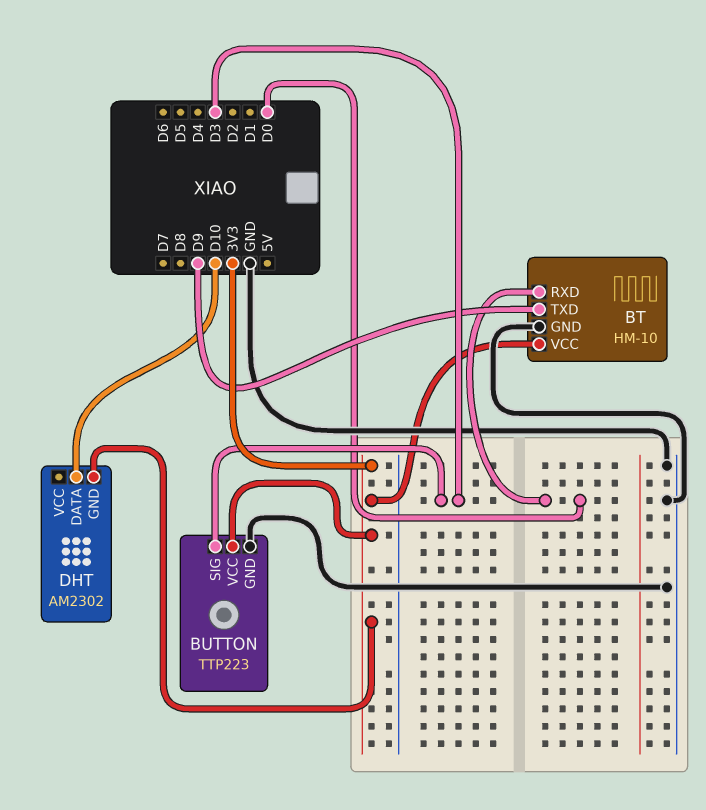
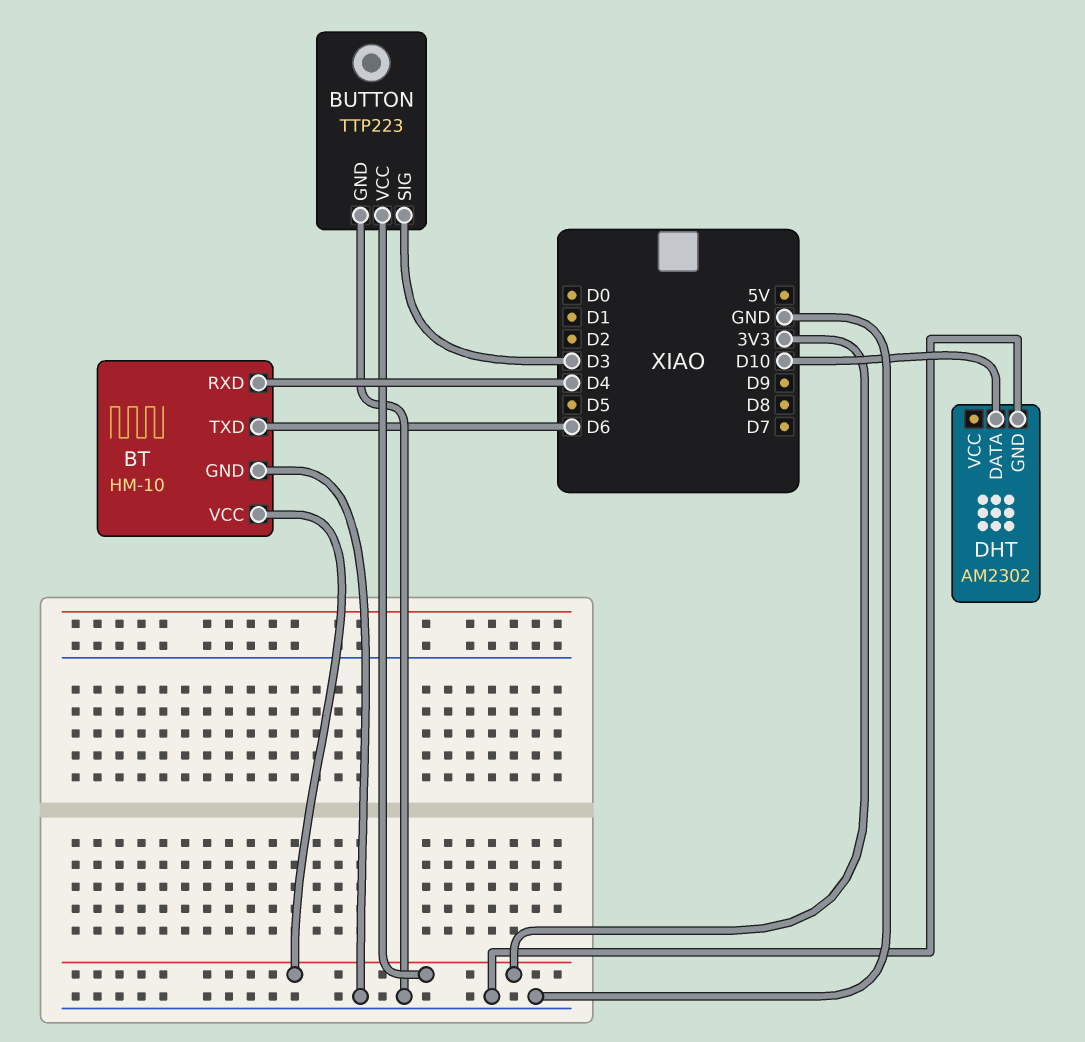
BT pin RXD: D0 -> D4
BT pin TXD: D9 -> D6
DHT pin GND: 3V3 -> GND

